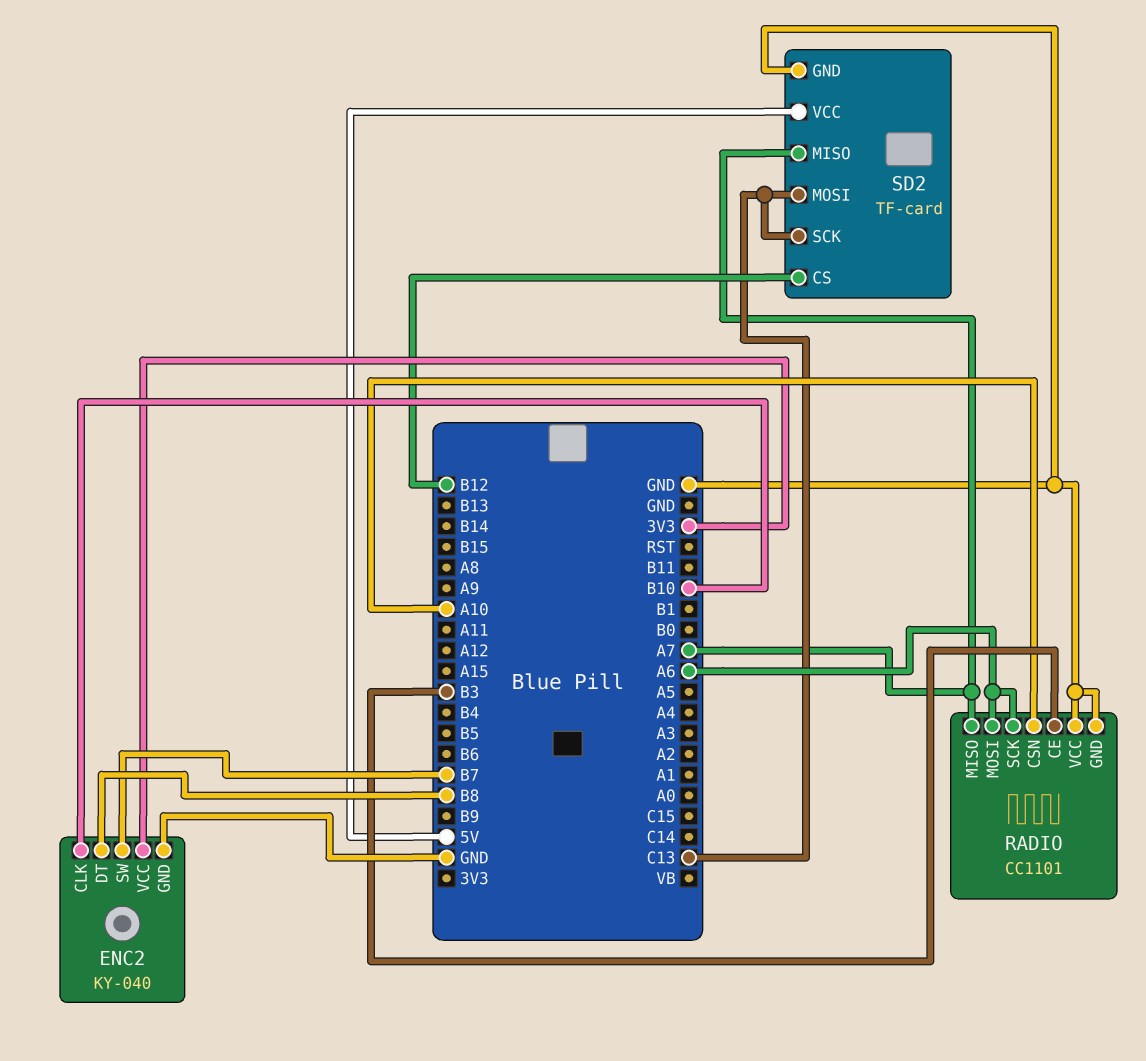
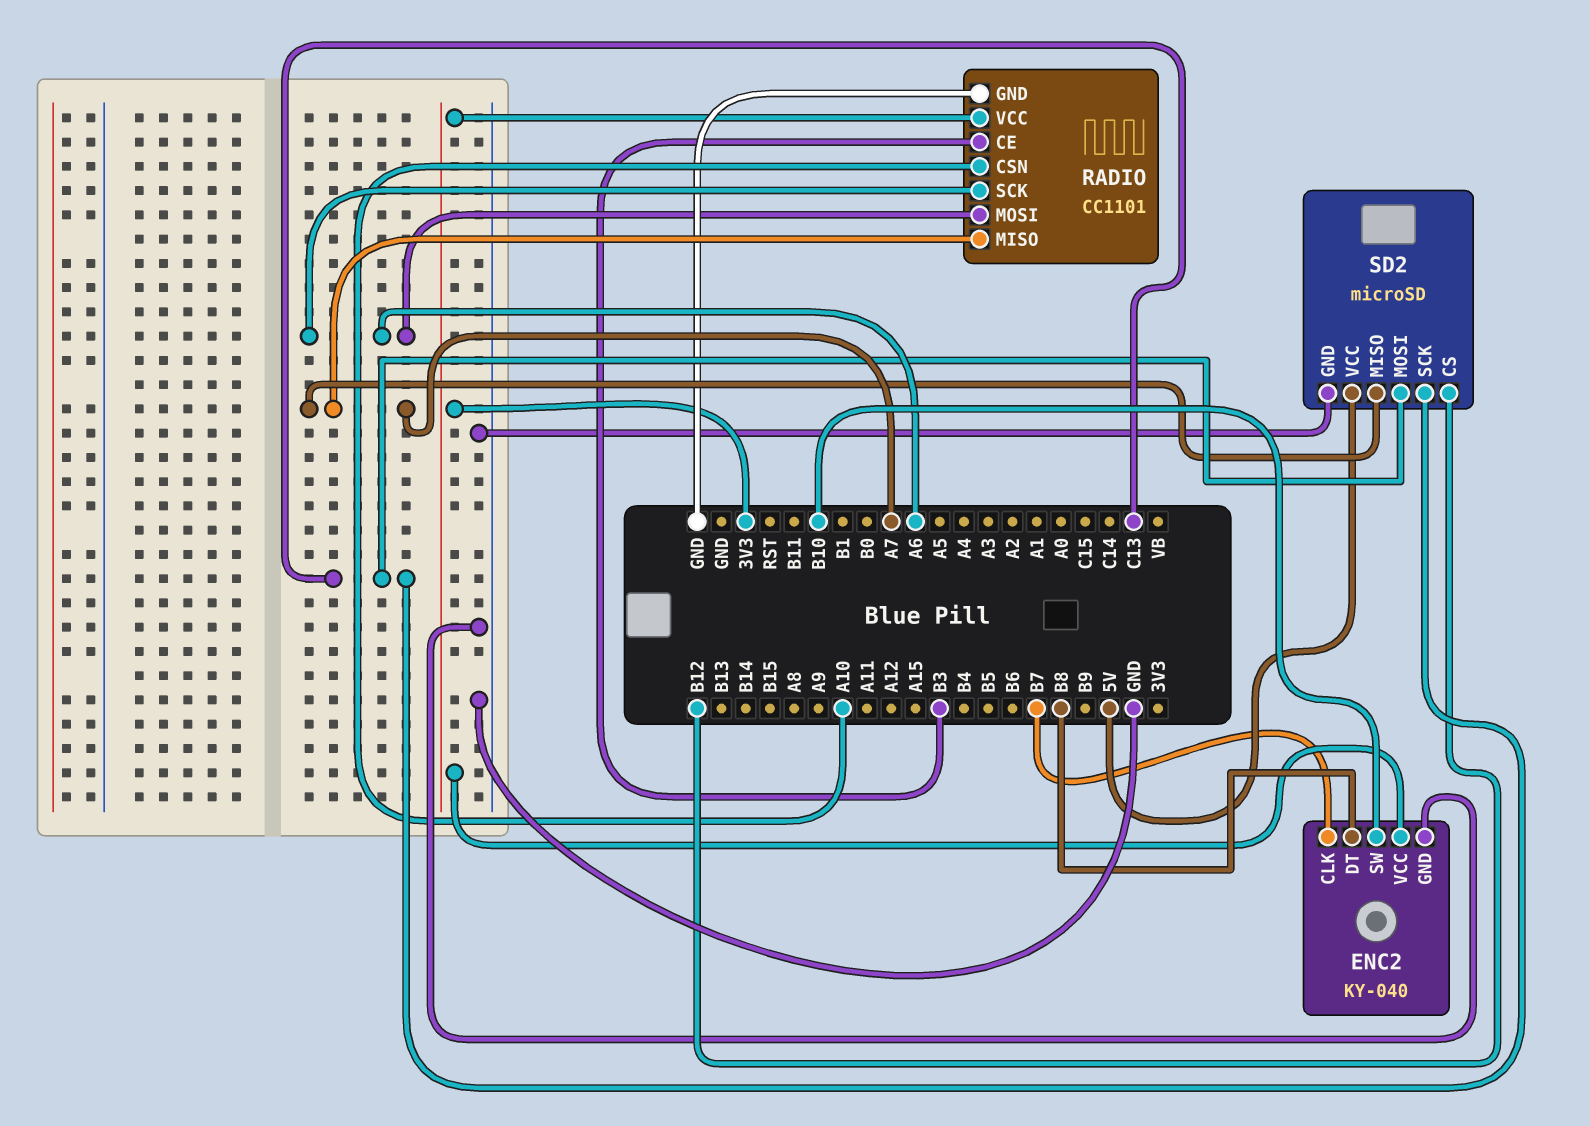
ENC2 pin CLK: B10 -> B7
ENC2 pin SW: B7 -> B10
RADIO pin VCC: GND -> 3V3
SD2: TF-card -> microSD

